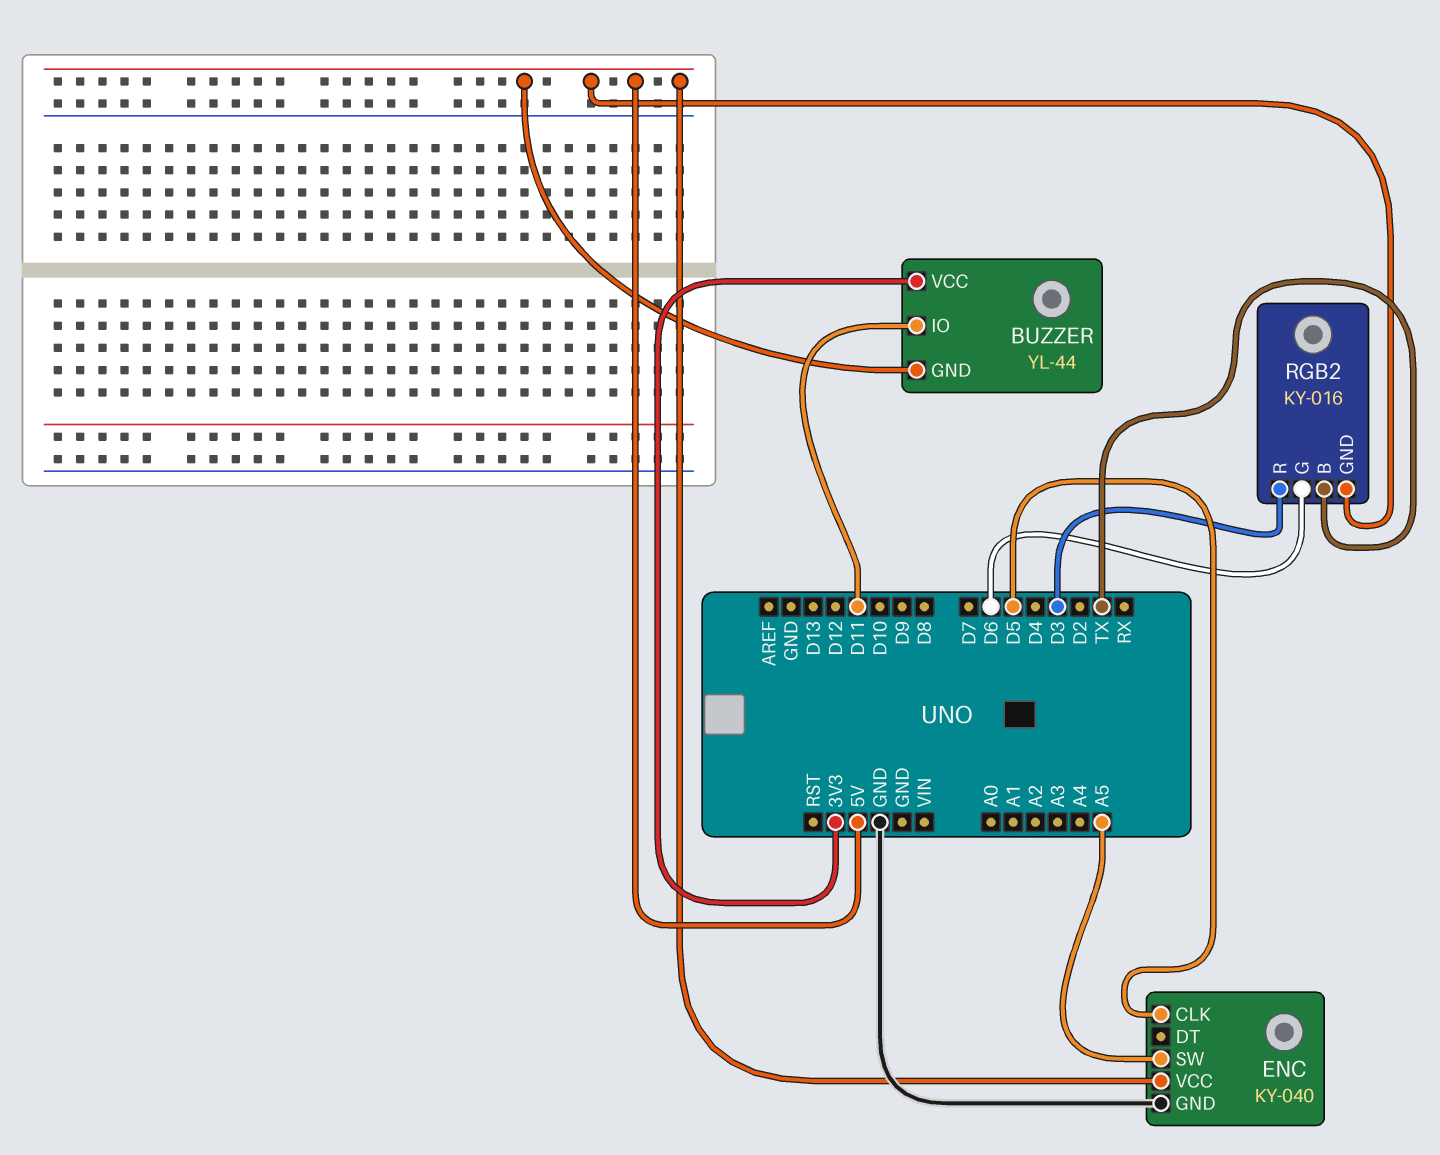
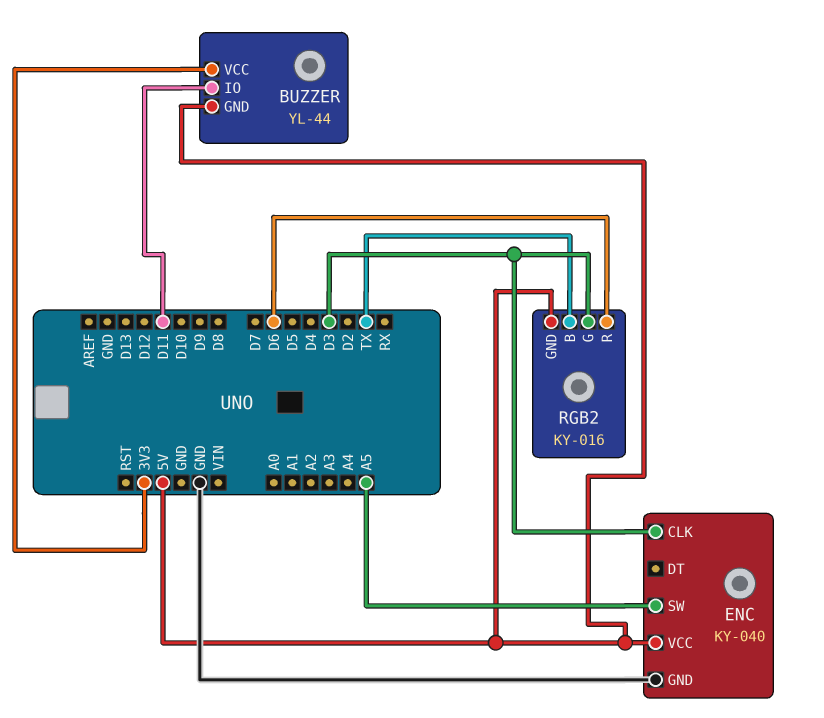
ENC pin CLK: D5 -> D3
RGB2 pin G: D6 -> D3
RGB2 pin R: D3 -> D6

